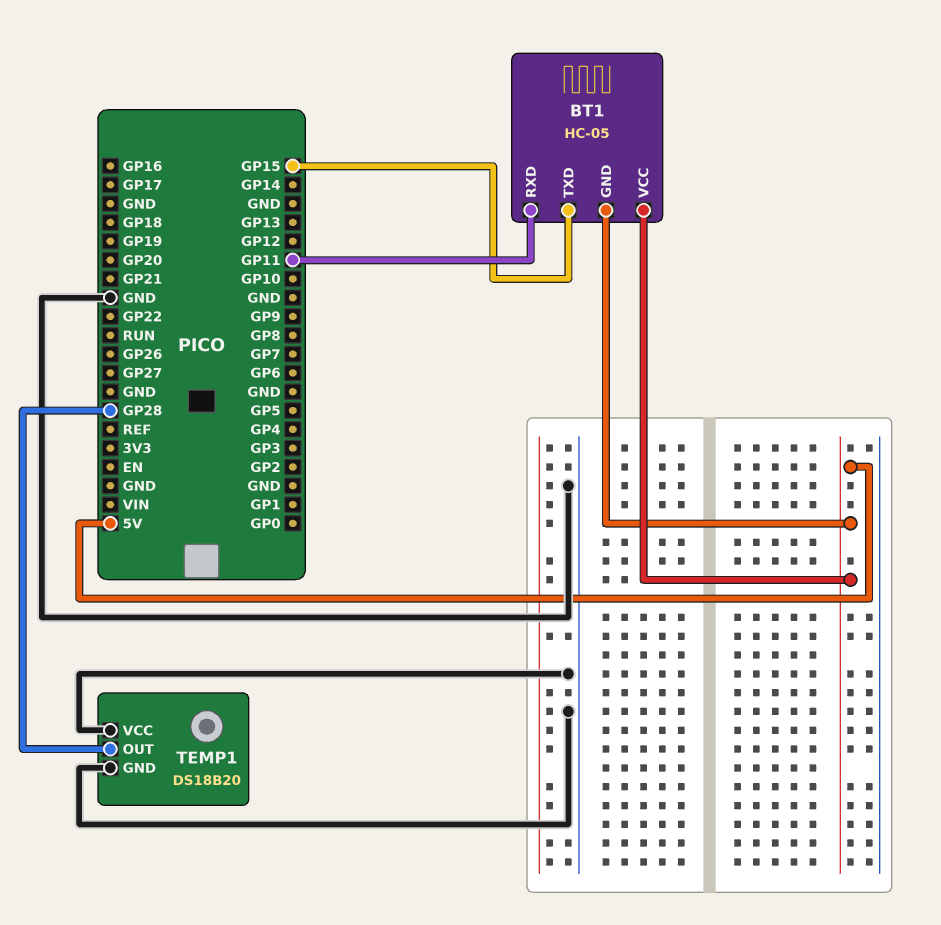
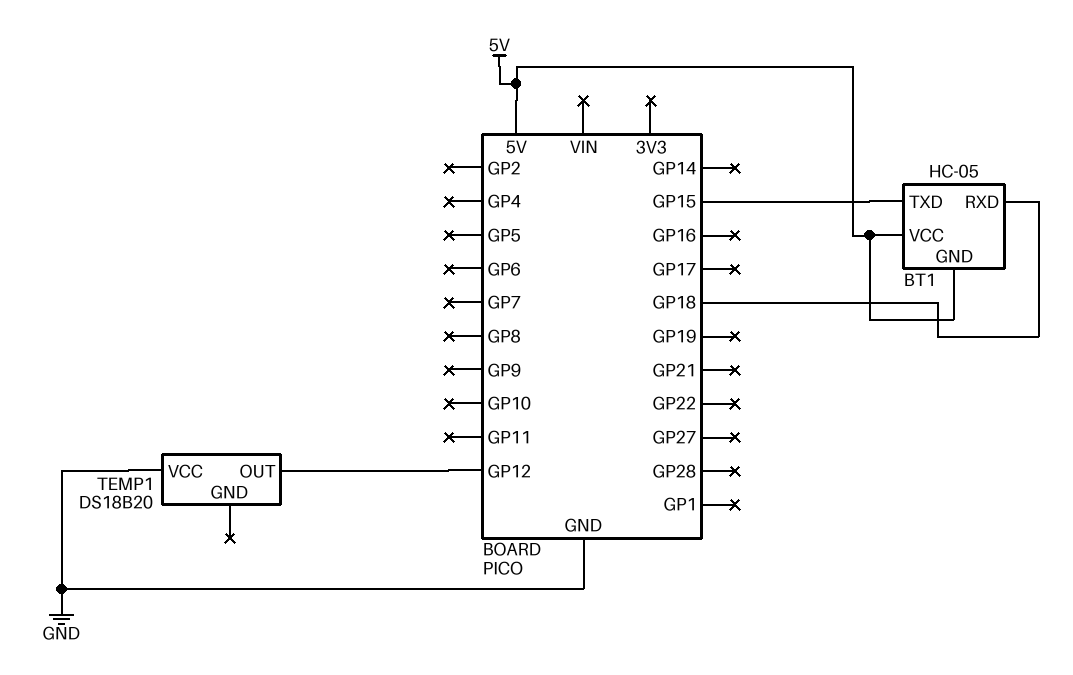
BT1 pin RXD: GP11 -> GP18
TEMP1 pin GND: GND -> none
TEMP1 pin OUT: GP28 -> GP12

